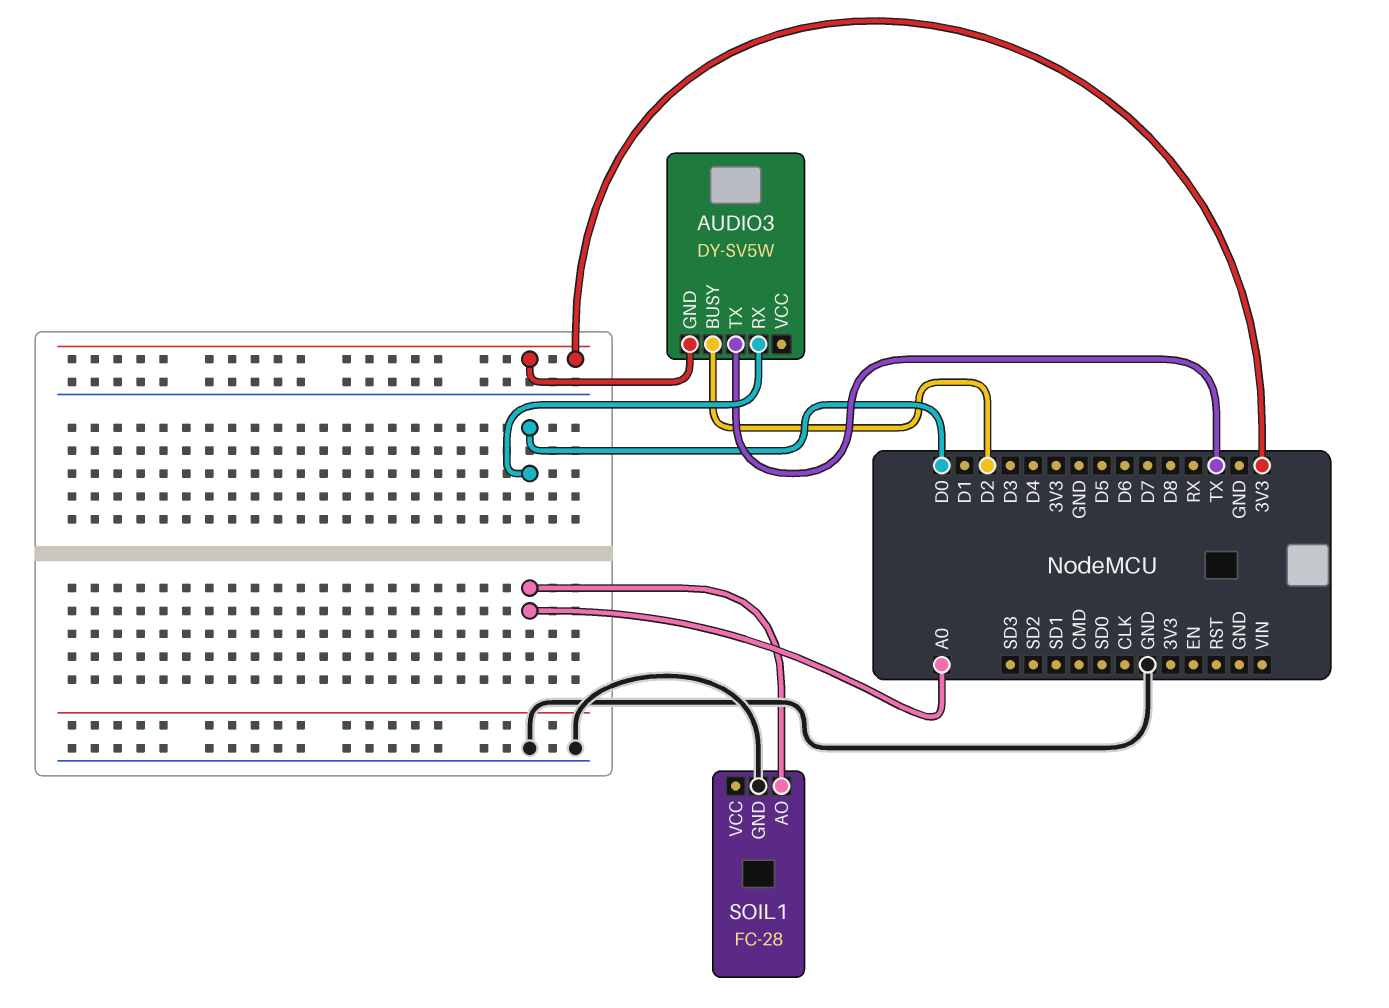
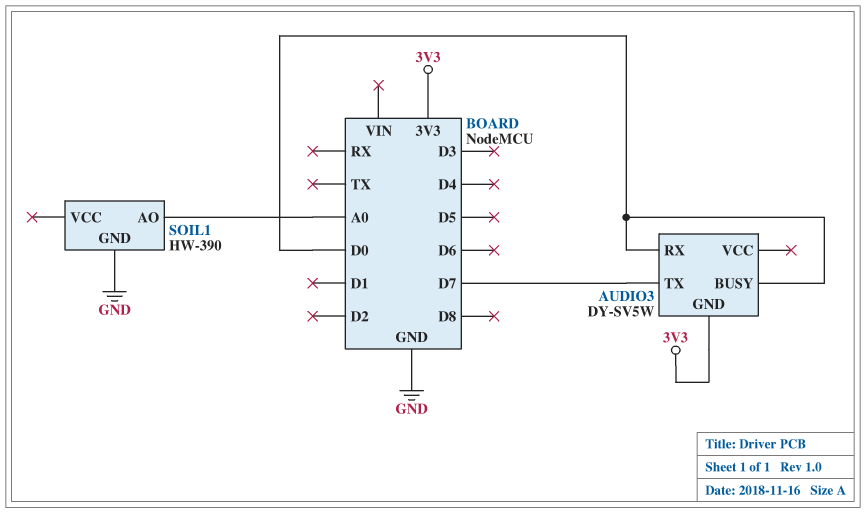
AUDIO3 pin BUSY: D2 -> D0
AUDIO3 pin TX: TX -> D7
SOIL1: FC-28 -> HW-390

